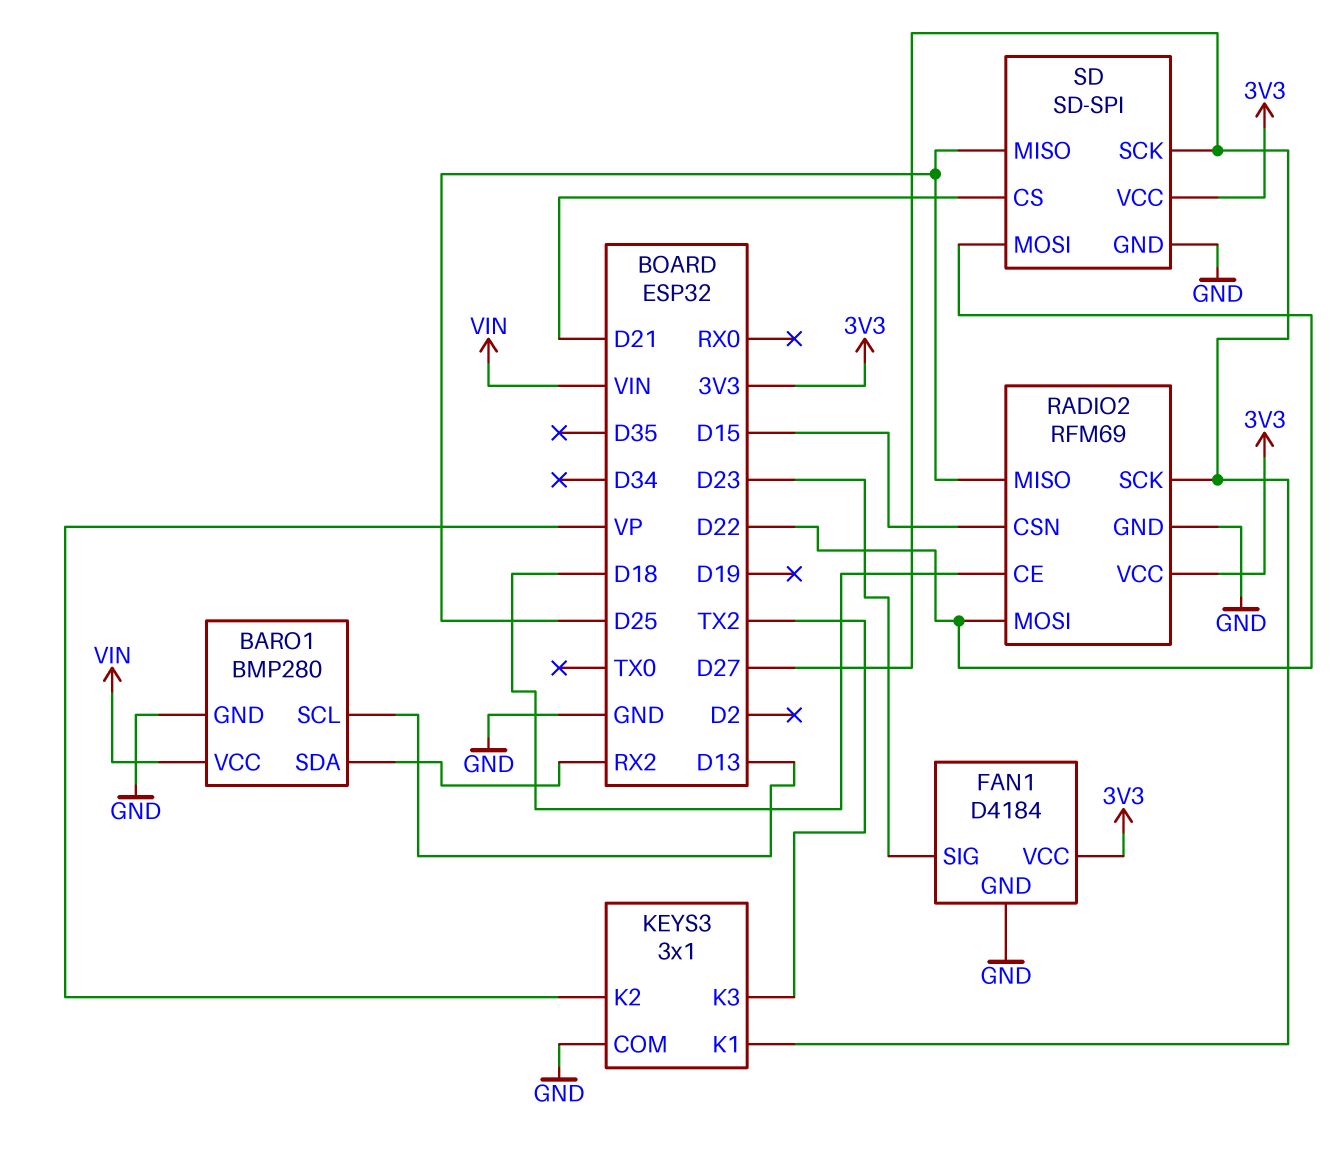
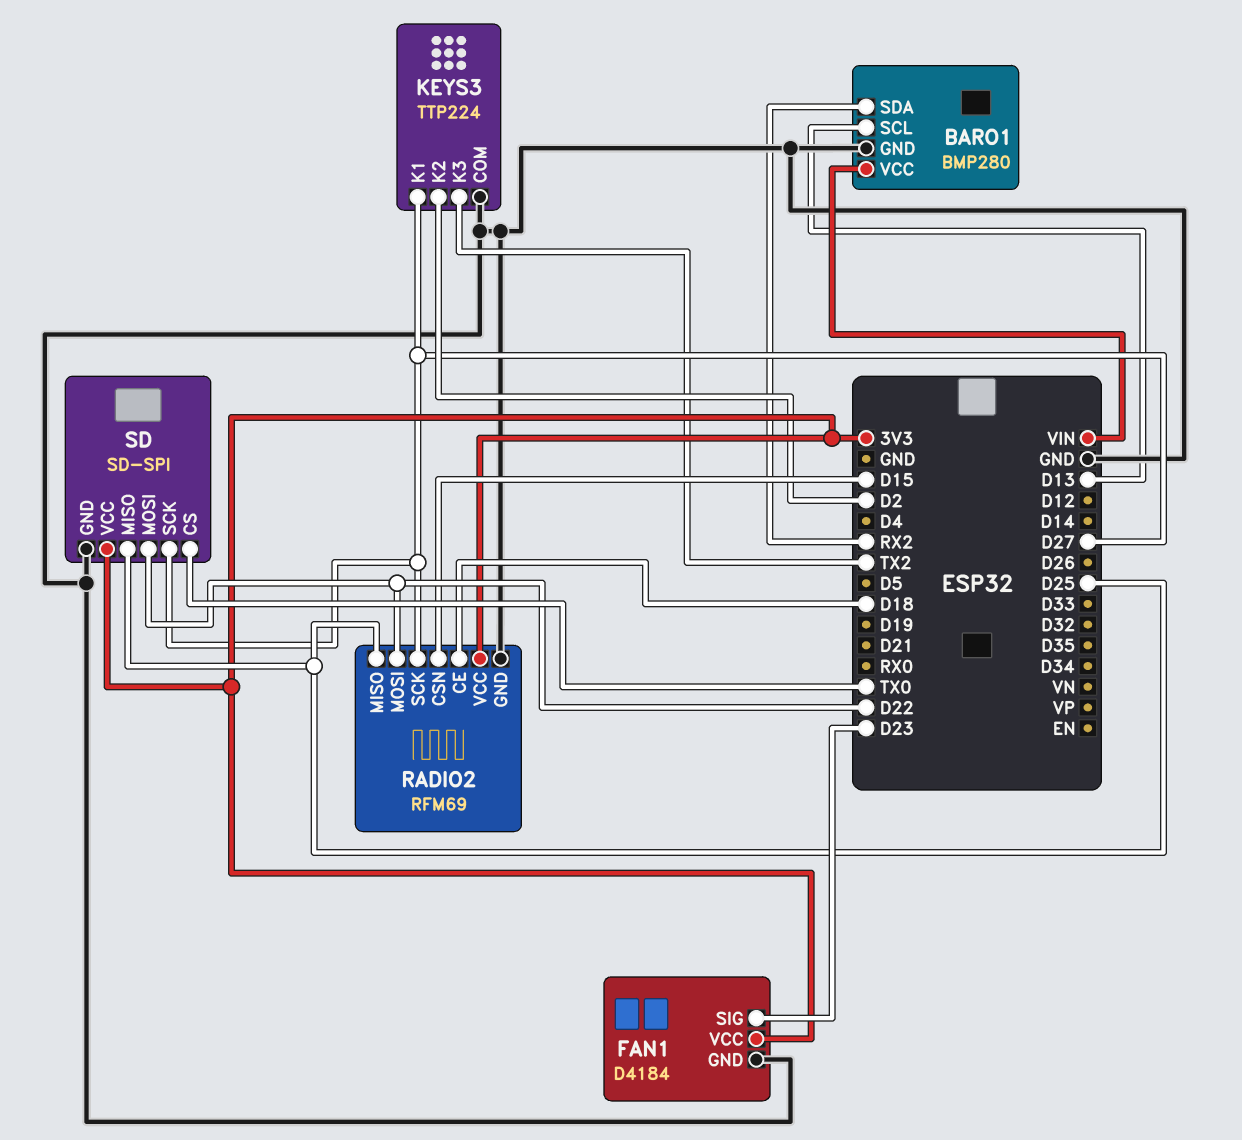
KEYS3: 3x1 -> TTP224
KEYS3 pin K2: VP -> D2
SD pin CS: D21 -> TX0

